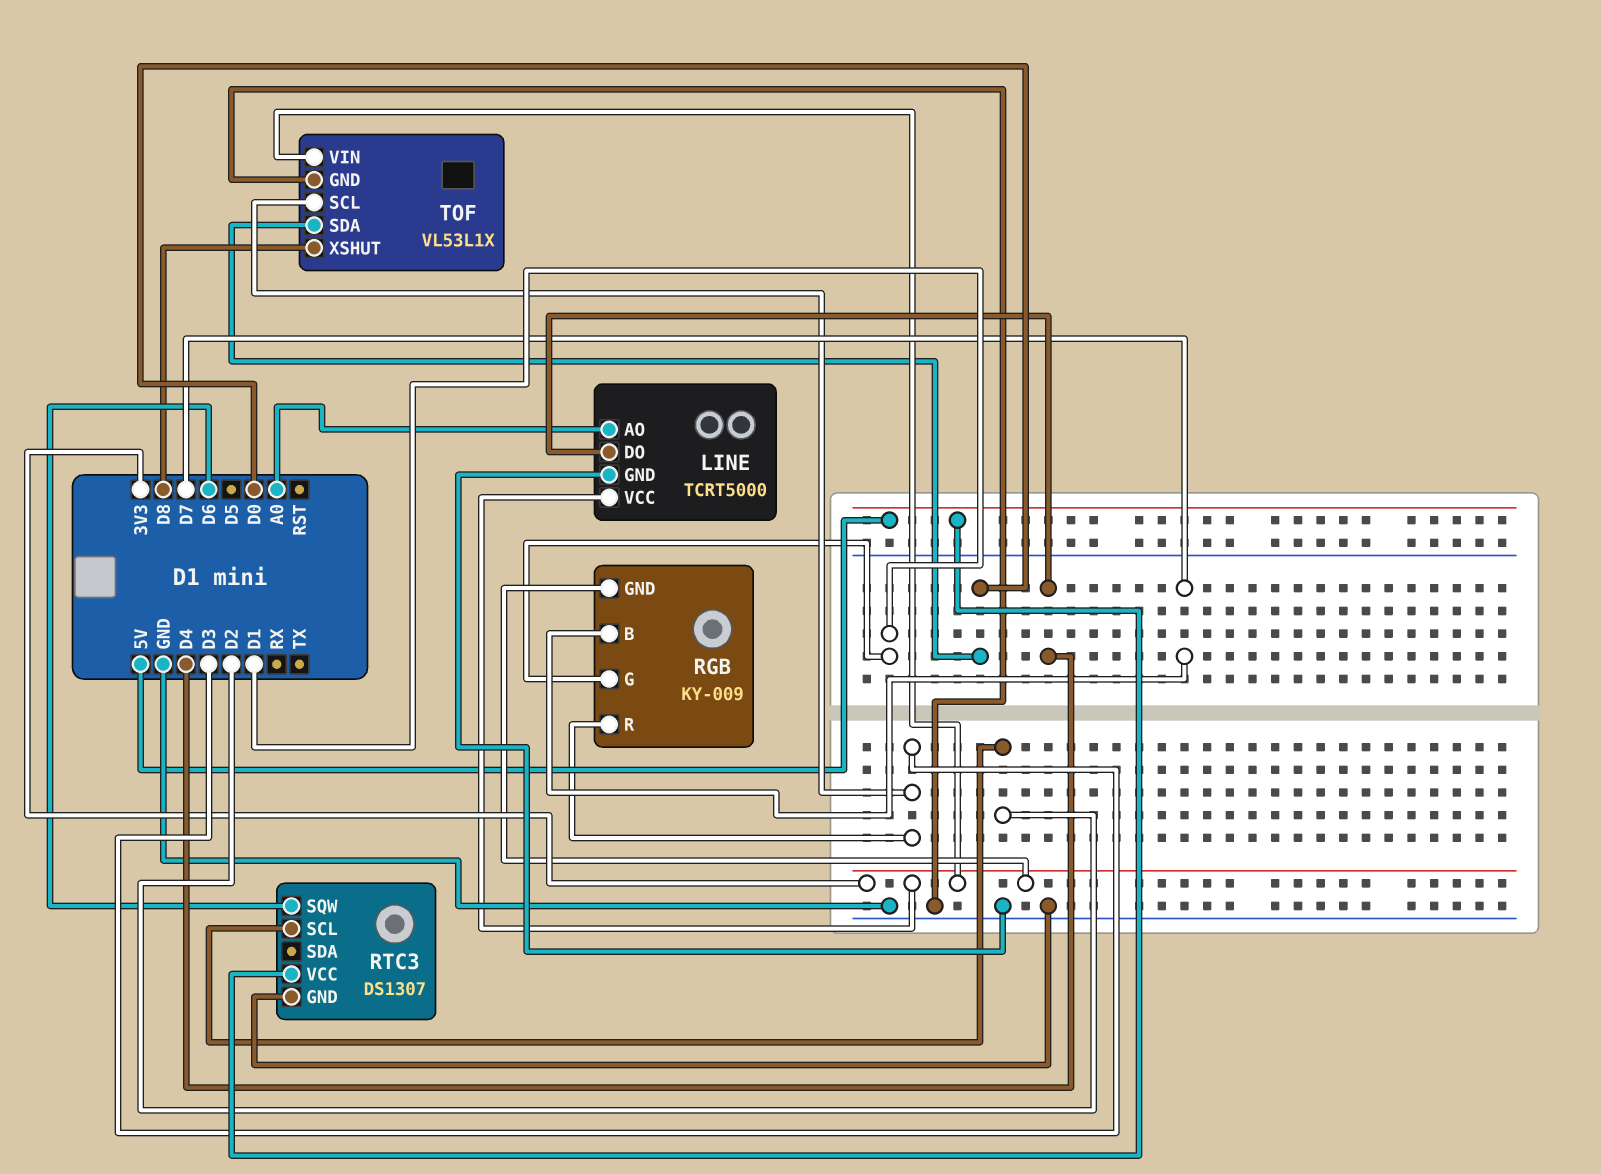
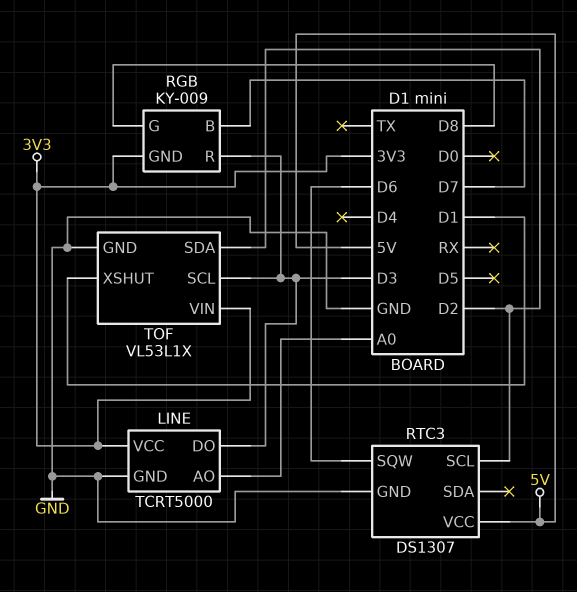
LINE pin DO: D4 -> D3
RGB pin G: D1 -> D8
TOF pin SDA: D0 -> D2
TOF pin XSHUT: D8 -> D1

